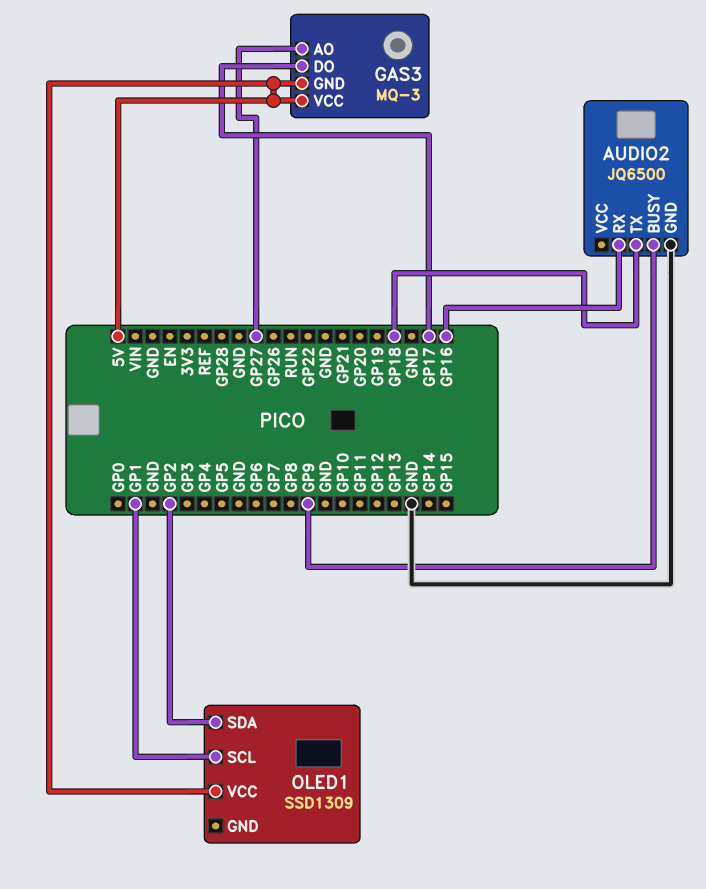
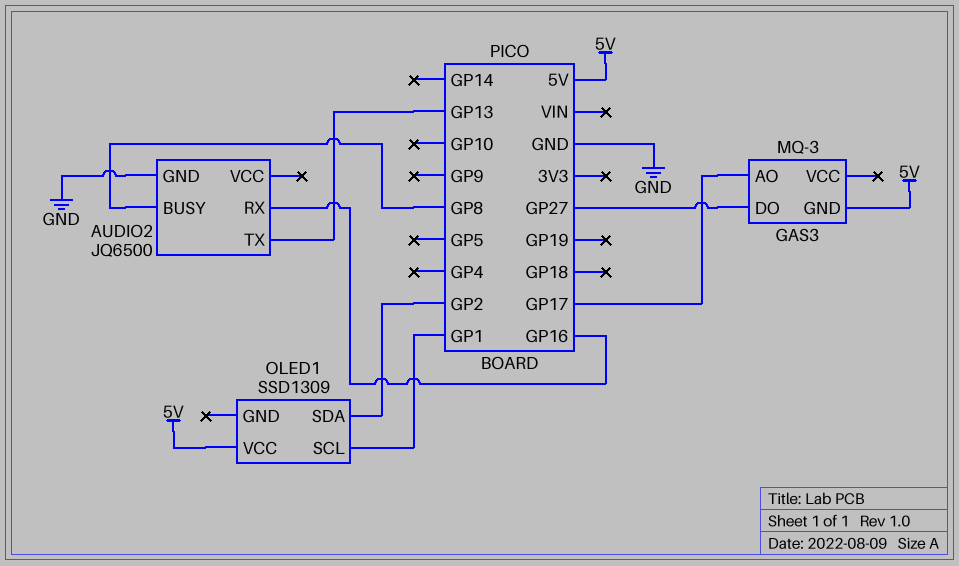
AUDIO2 pin BUSY: GP9 -> GP8
AUDIO2 pin TX: GP18 -> GP13
GAS3 pin AO: GP27 -> GP17
GAS3 pin DO: GP17 -> GP27
GAS3 pin VCC: 5V -> none

